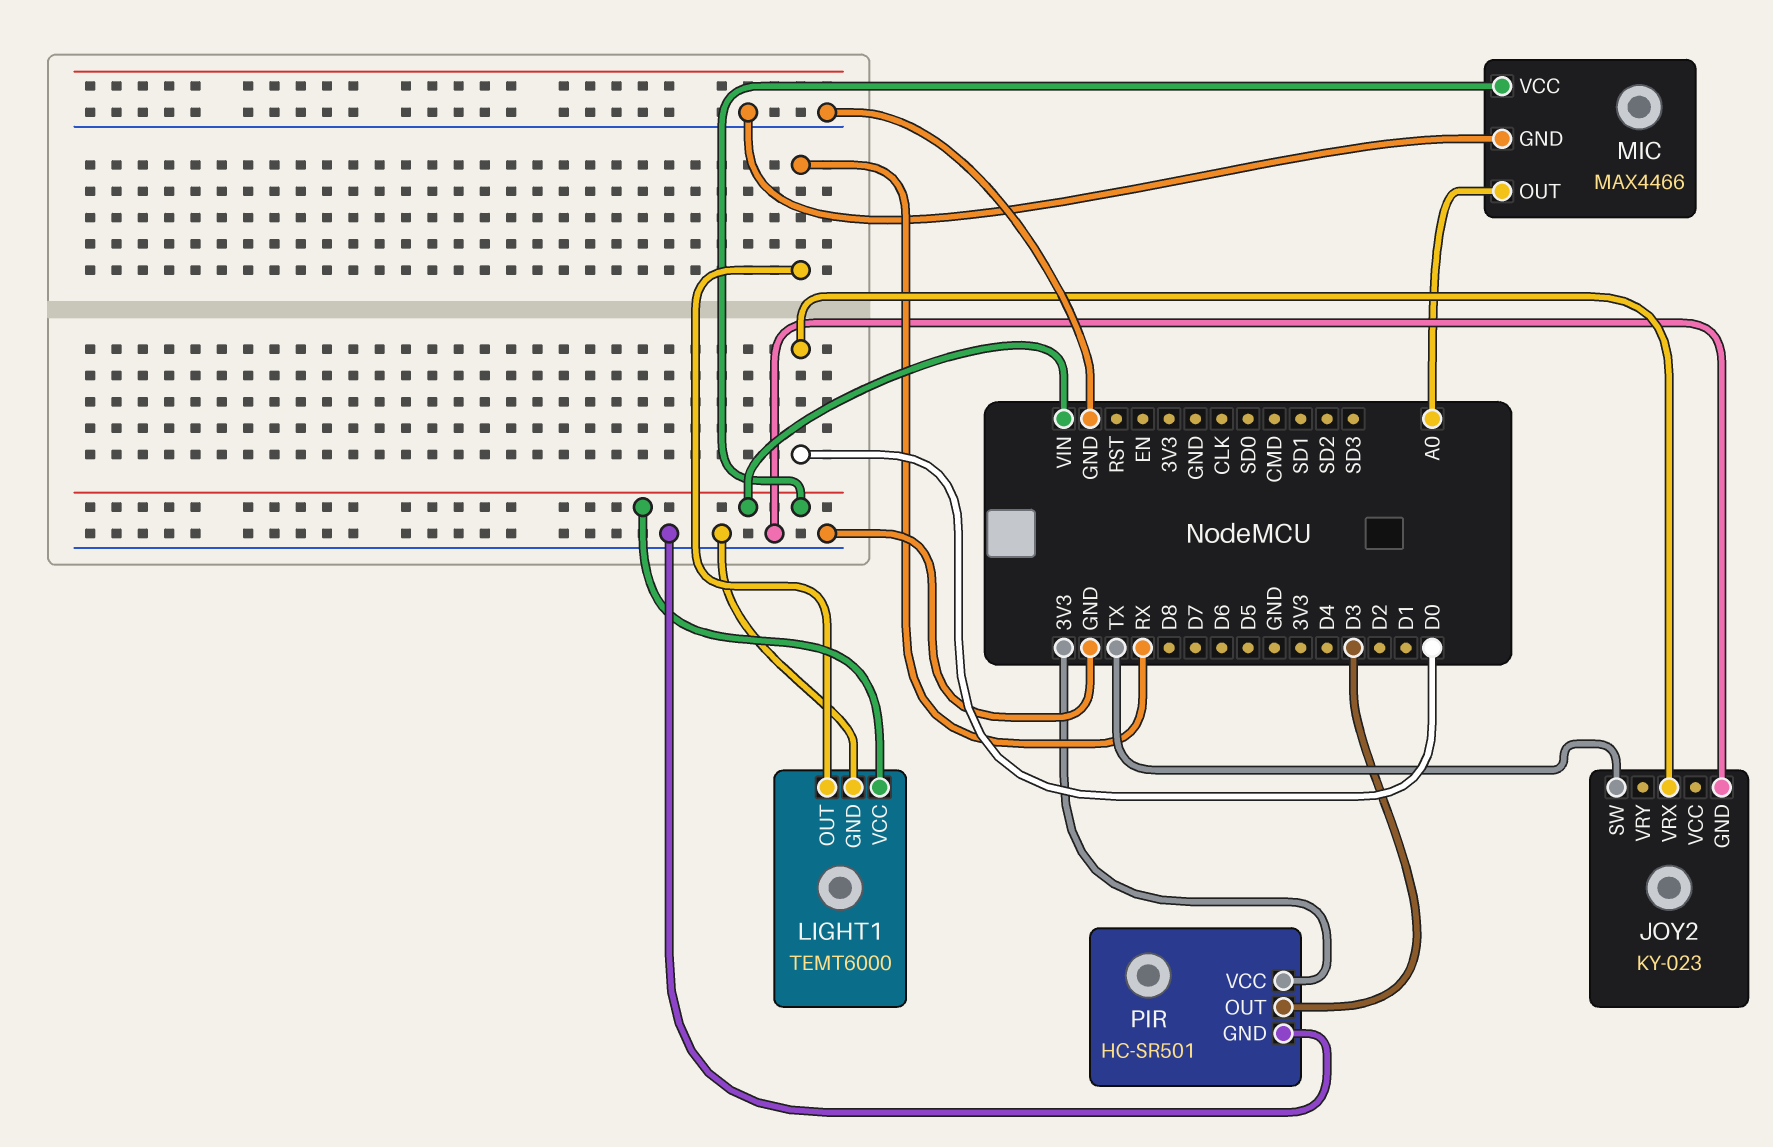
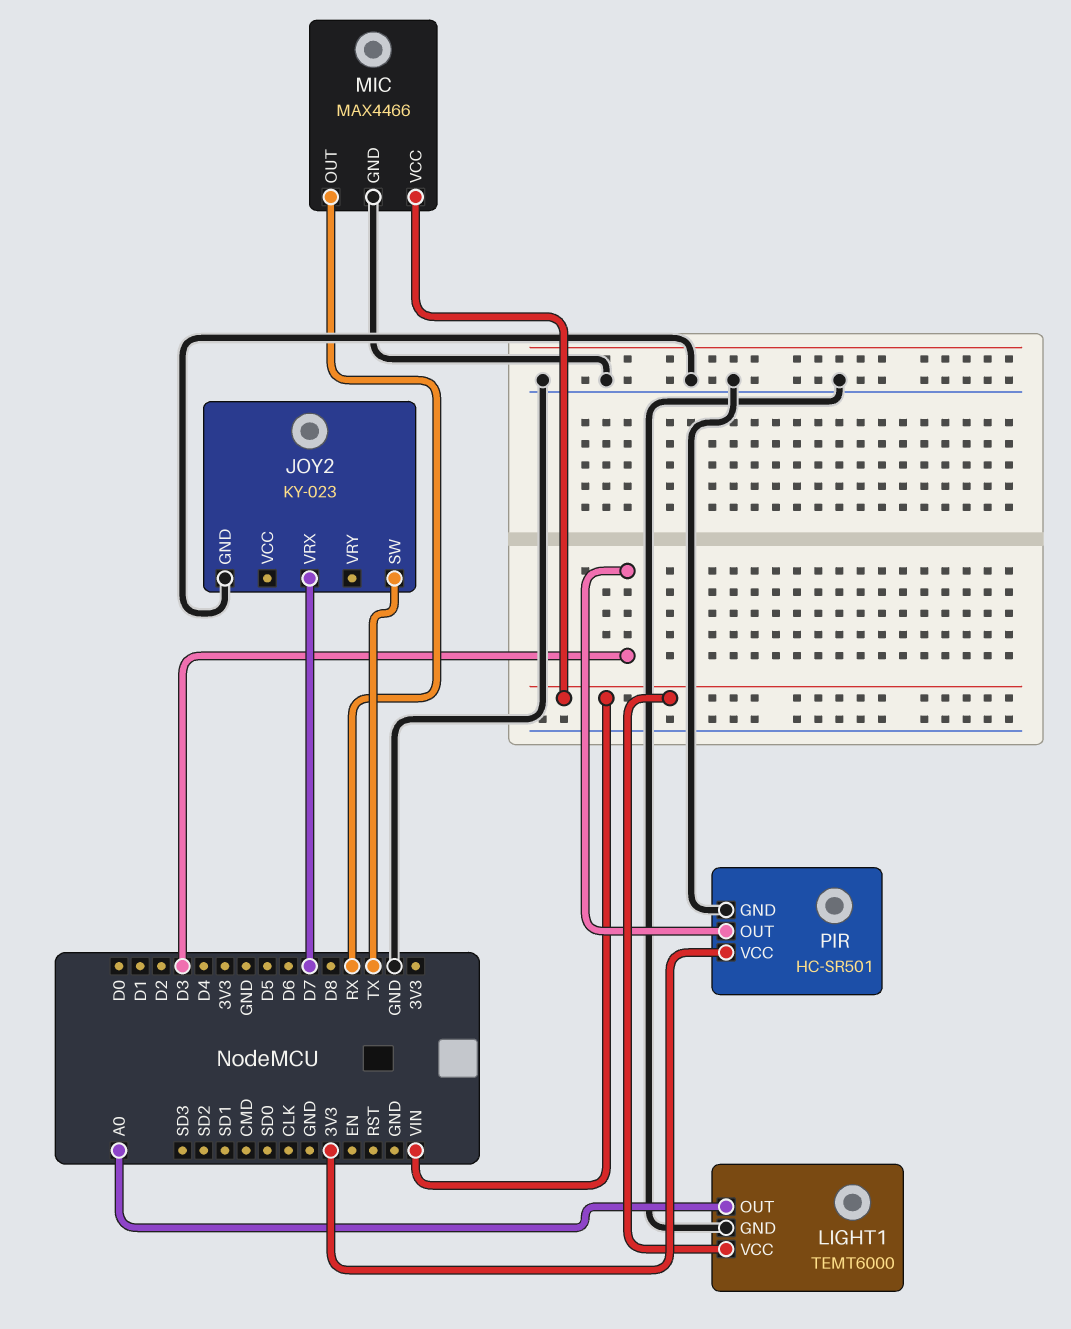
JOY2 pin VRX: D0 -> D7
LIGHT1 pin OUT: RX -> A0
MIC pin OUT: A0 -> RX

